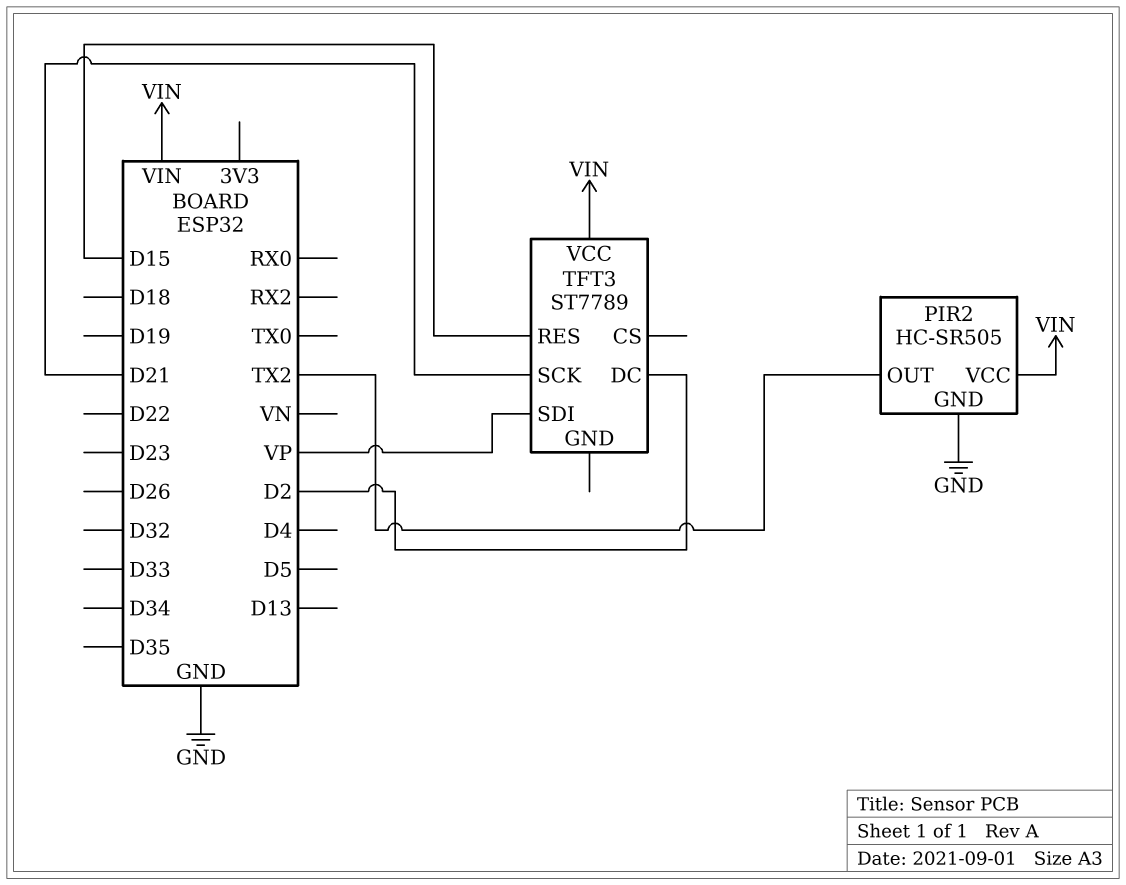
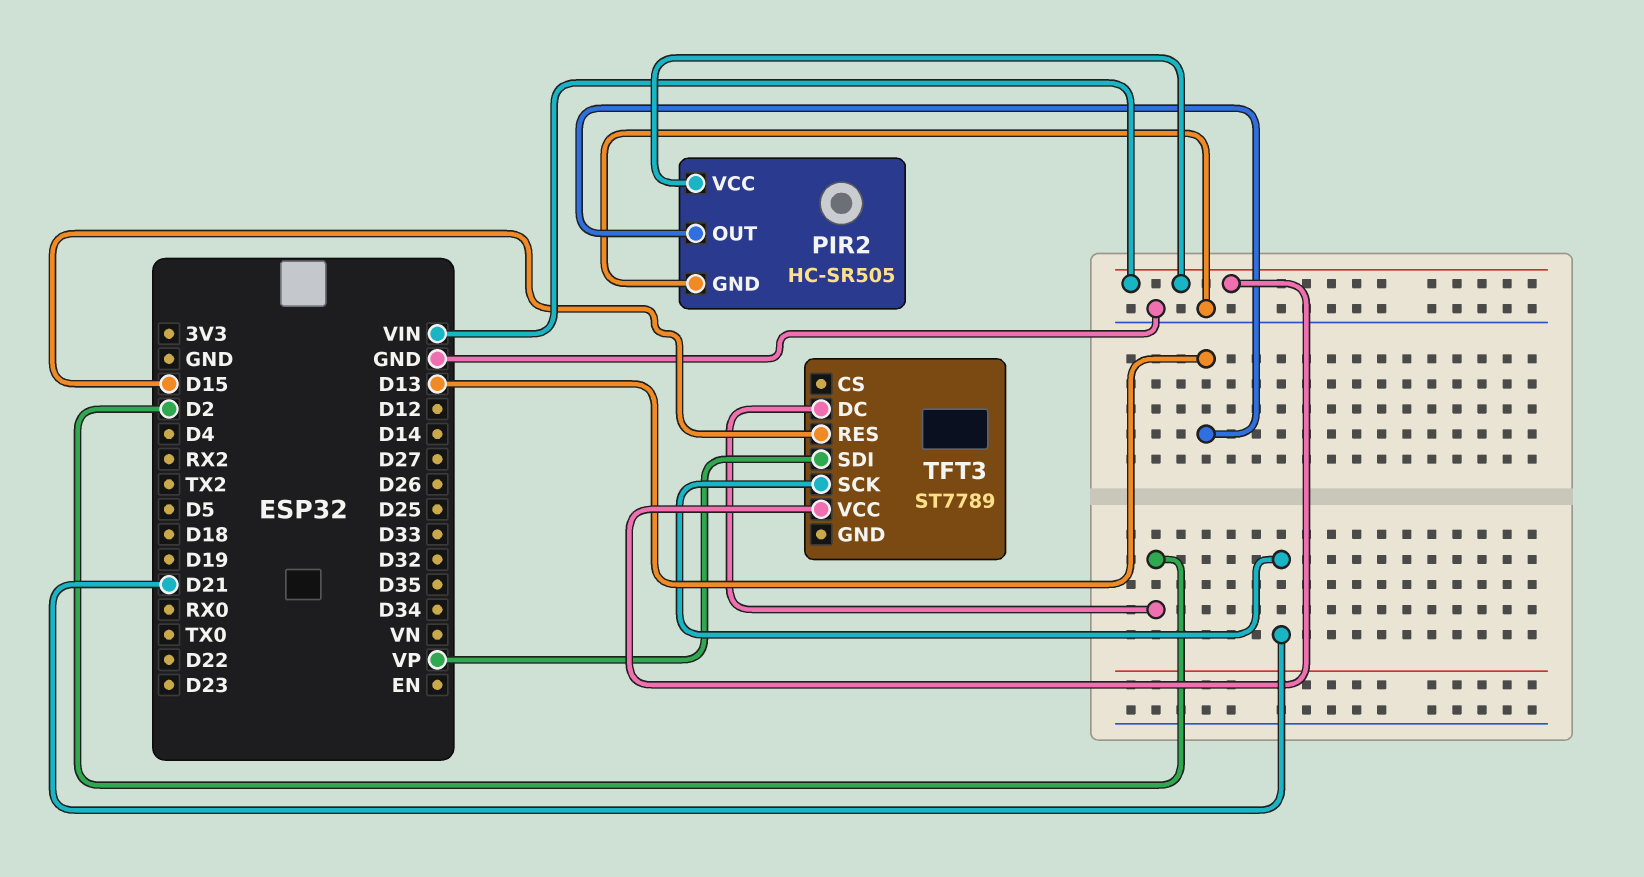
PIR2 pin OUT: TX2 -> D13

